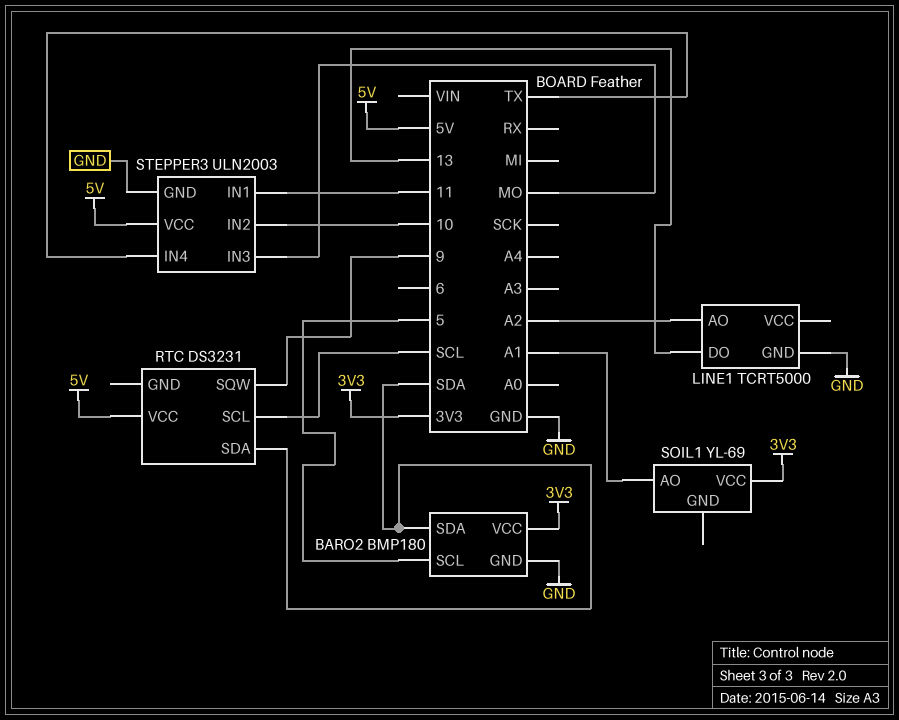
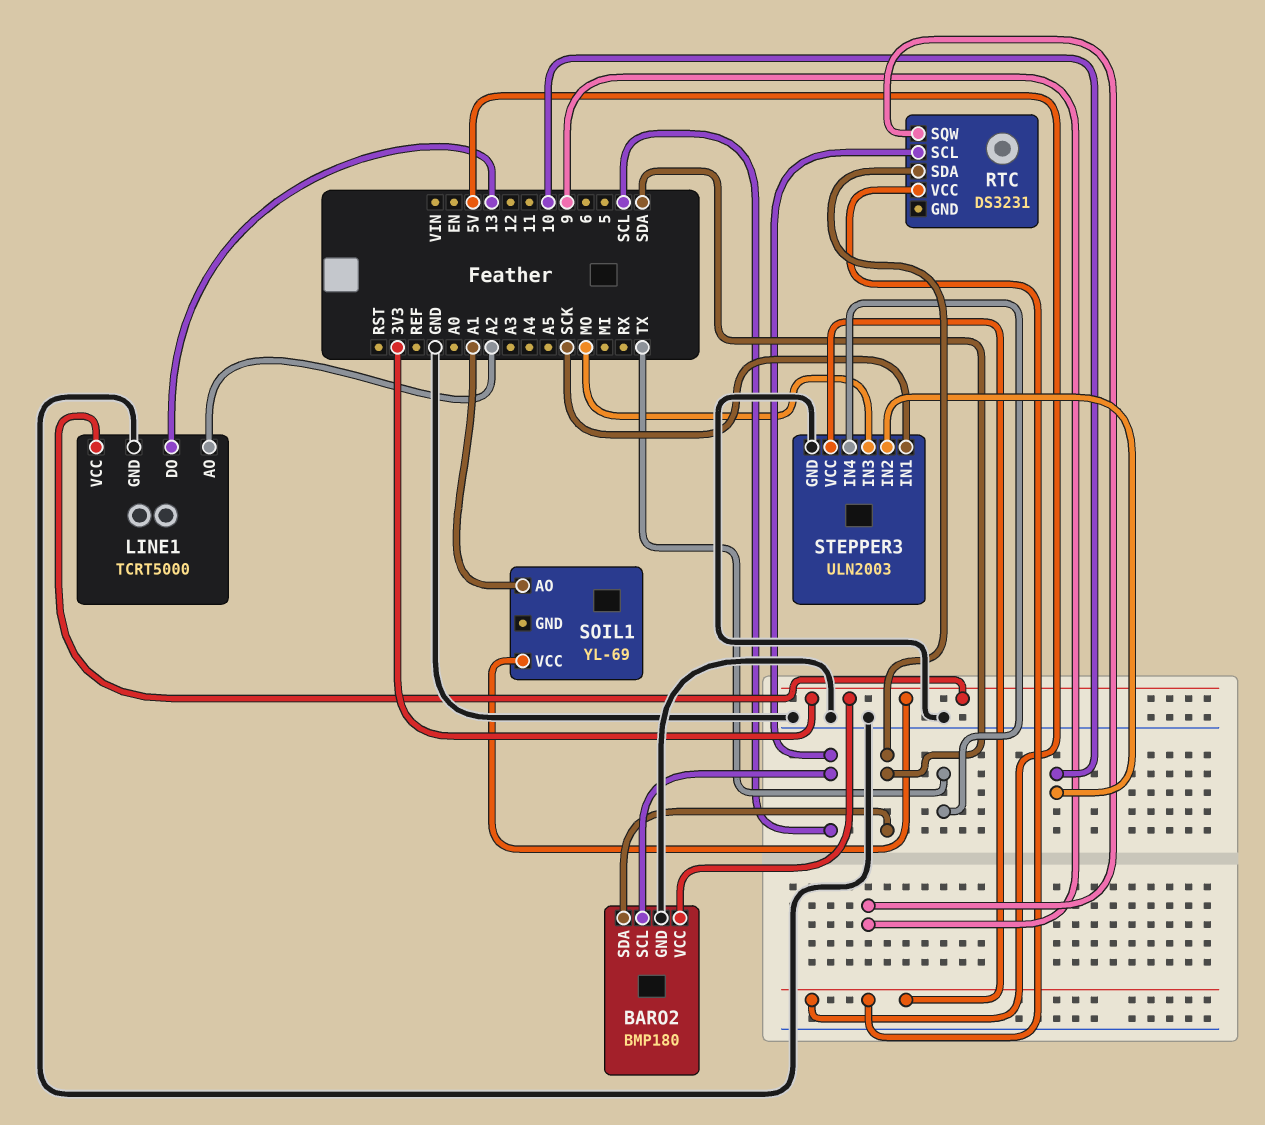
BARO2 pin SCL: 5 -> SCL
LINE1 pin VCC: none -> 3V3
STEPPER3 pin IN1: 11 -> SCK

